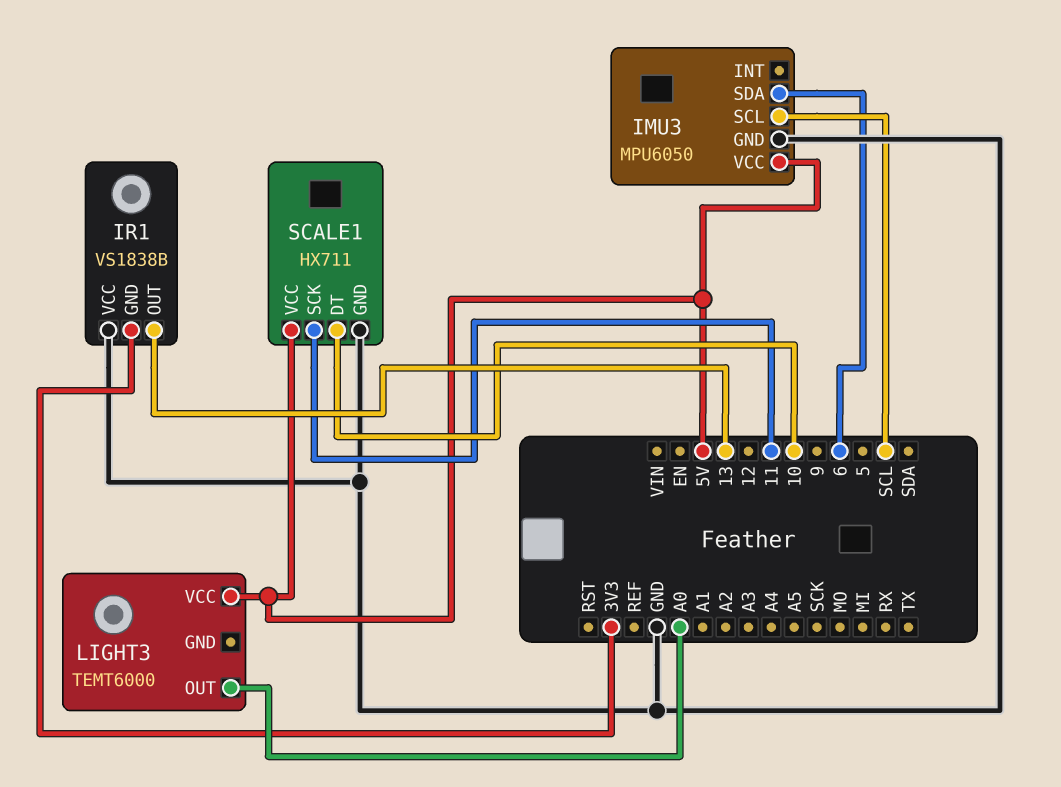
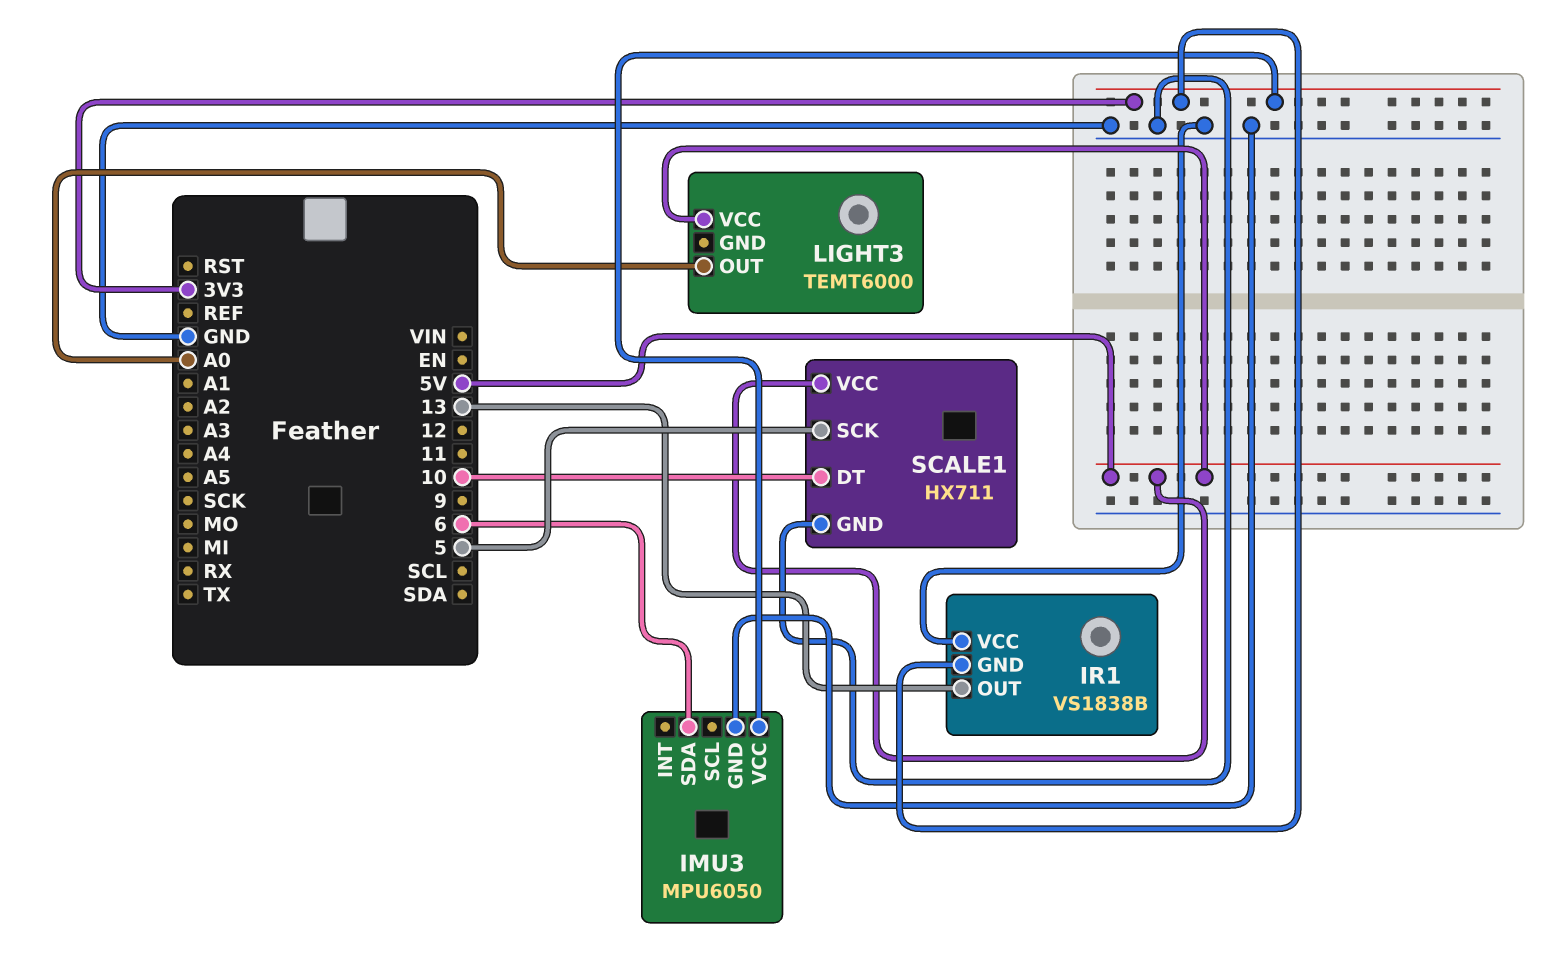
IMU3 pin SCL: SCL -> none
IMU3 pin VCC: 5V -> 3V3
SCALE1 pin SCK: 11 -> 5

